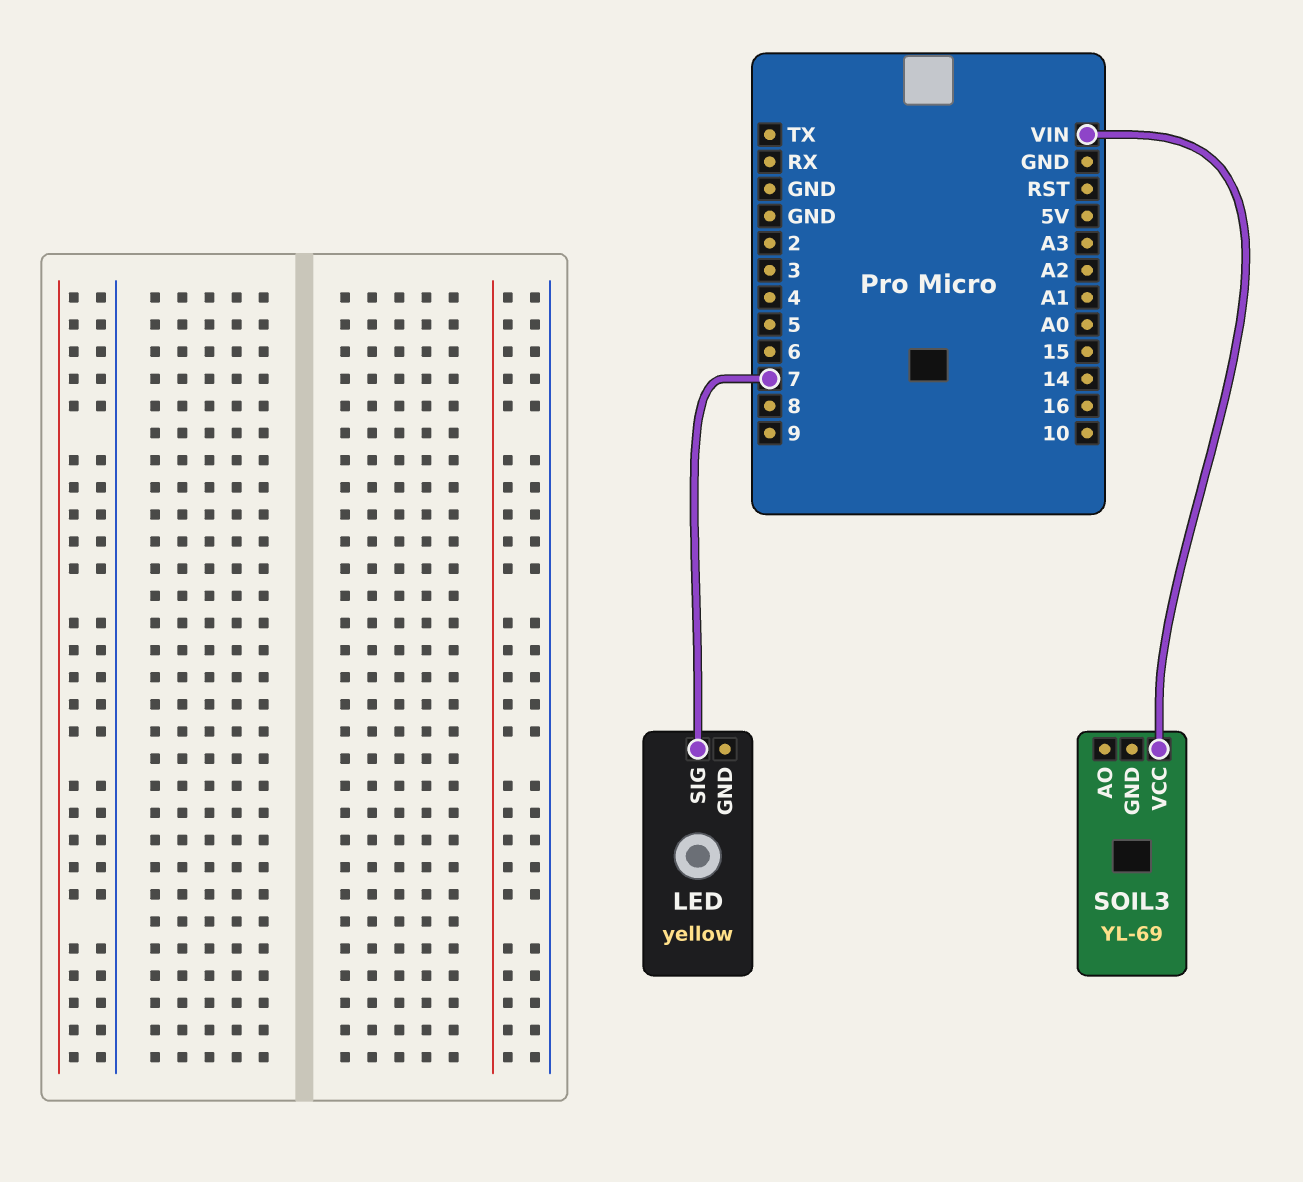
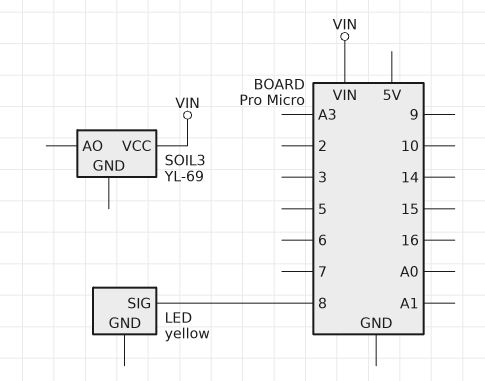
LED pin SIG: 7 -> 8

